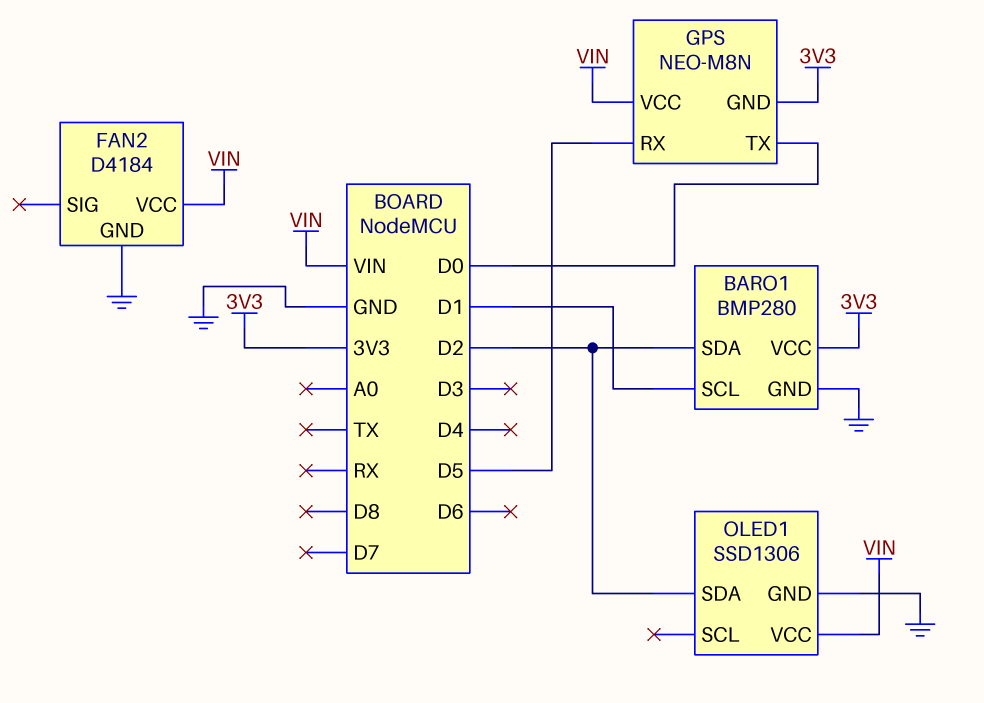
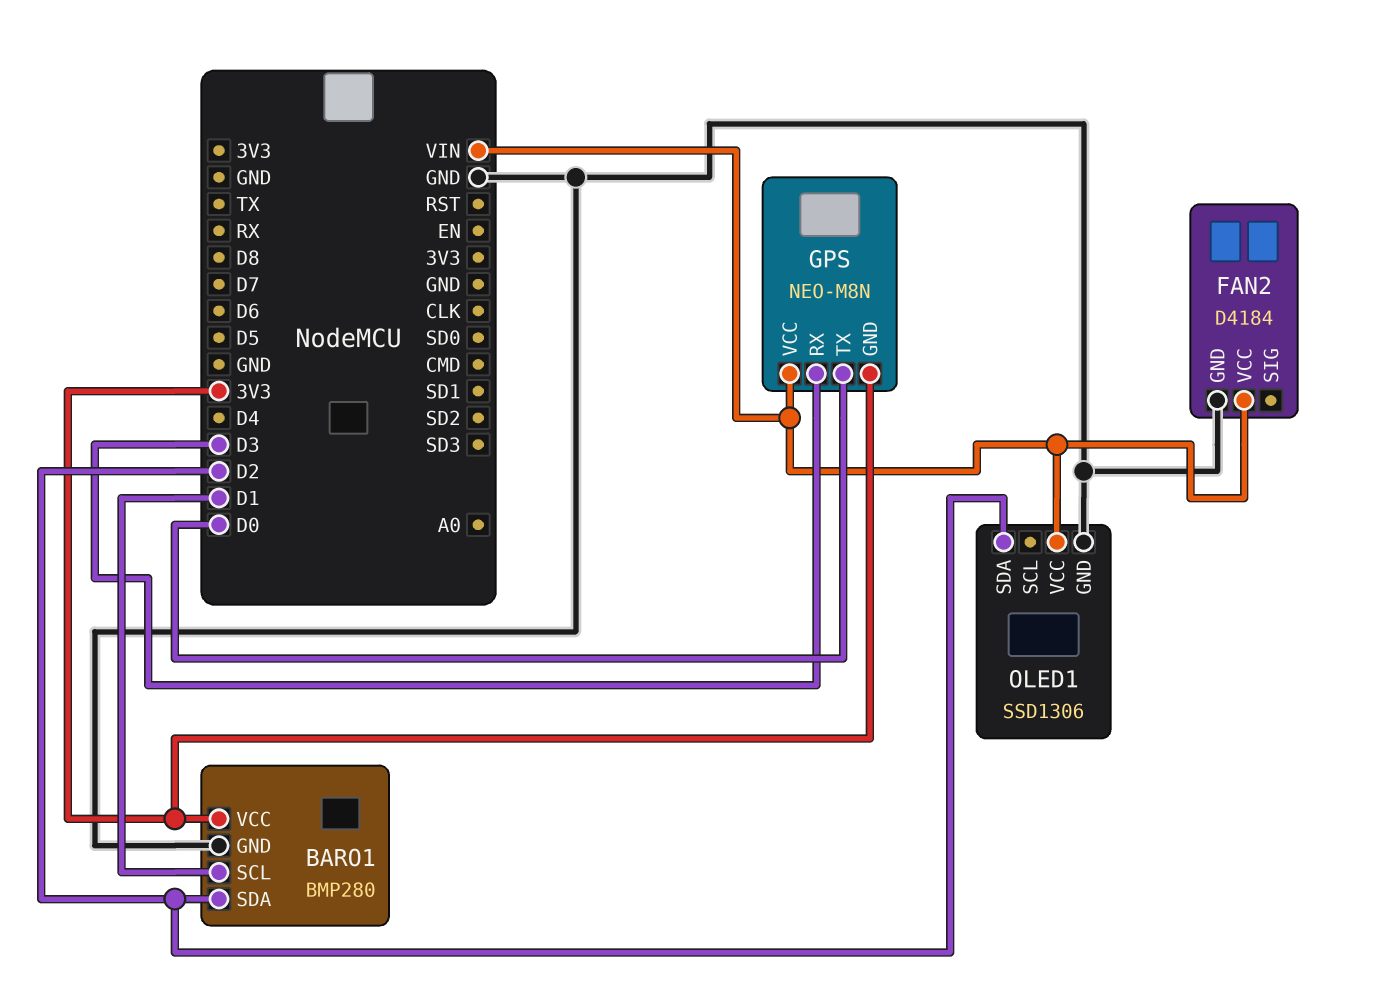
GPS pin RX: D5 -> D3

